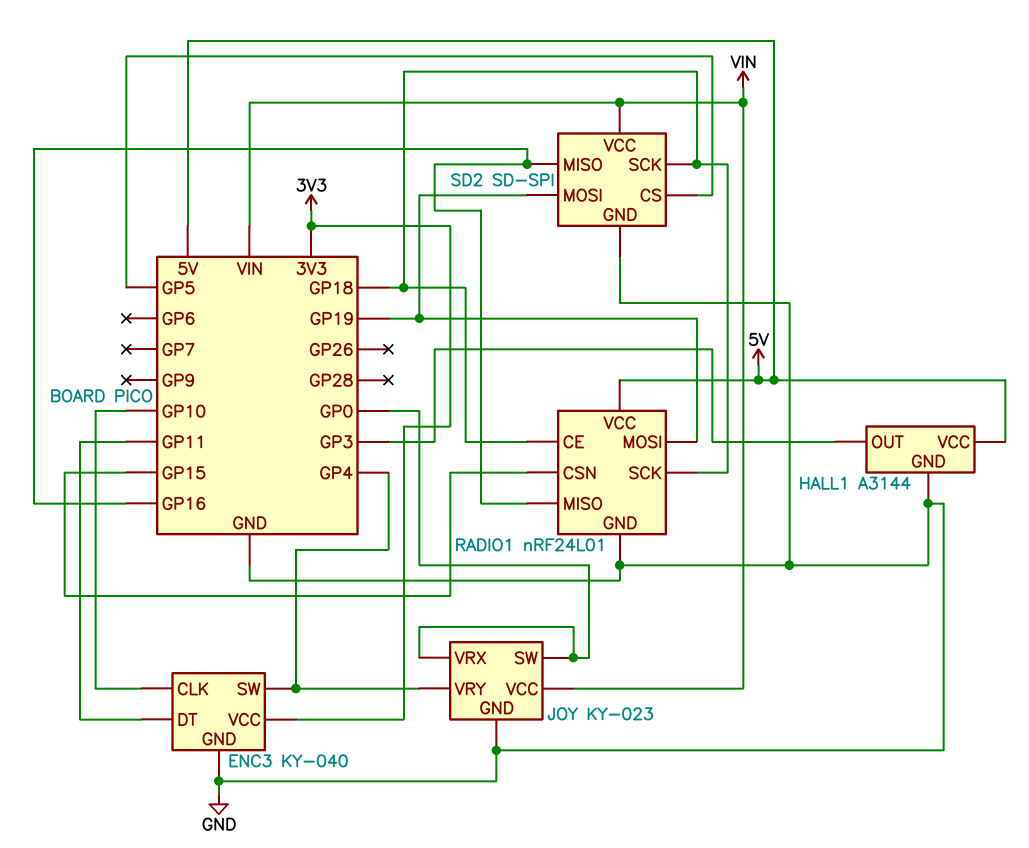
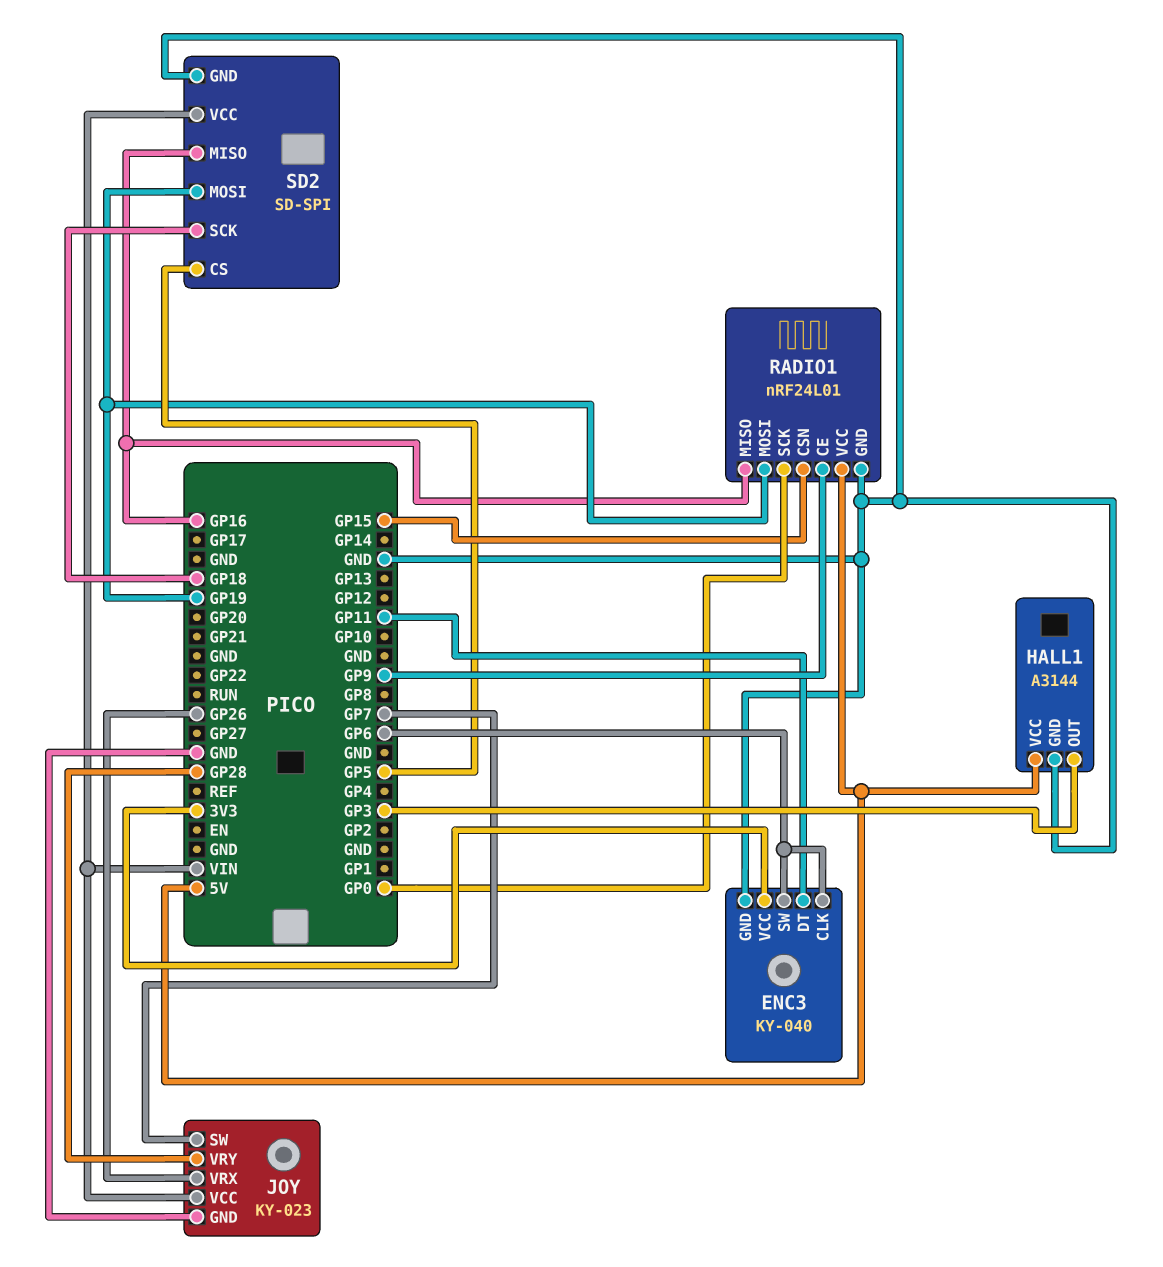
ENC3 pin CLK: GP10 -> GP6
ENC3 pin SW: GP4 -> GP6
JOY pin SW: GP0 -> GP7
JOY pin VRX: GP0 -> GP26
JOY pin VRY: GP4 -> GP28
RADIO1 pin CE: GP18 -> GP9
RADIO1 pin SCK: GP18 -> GP0

